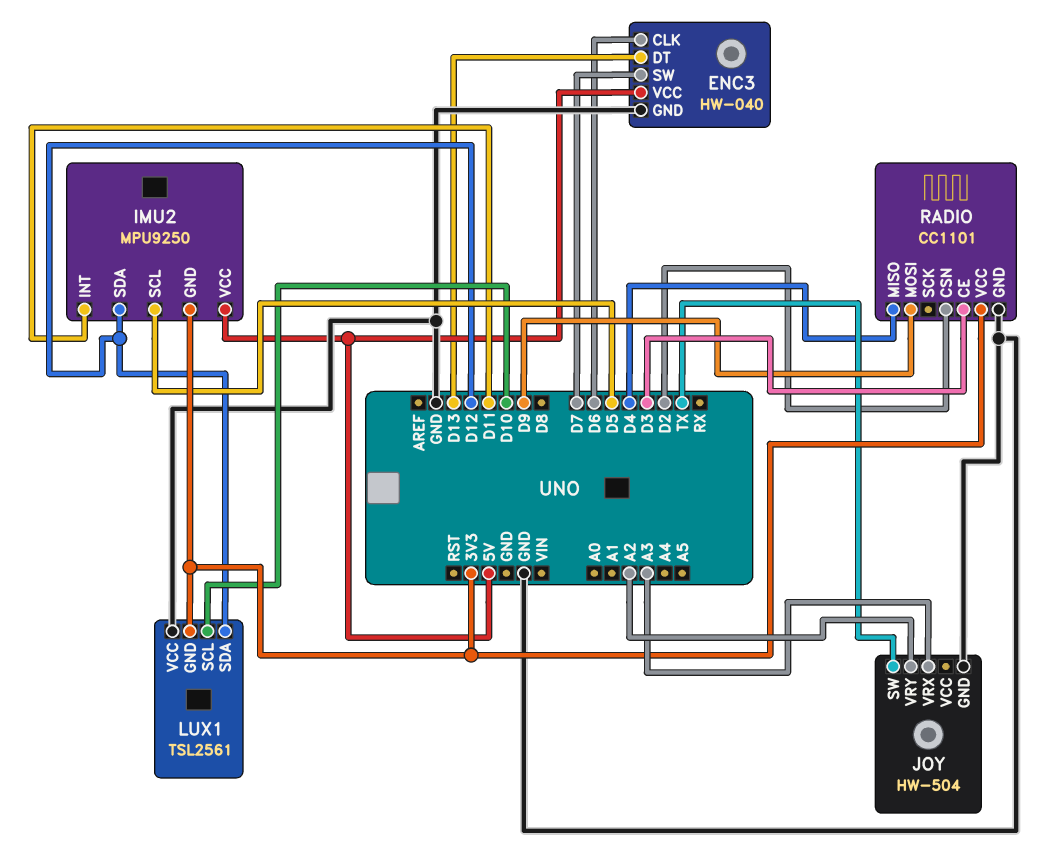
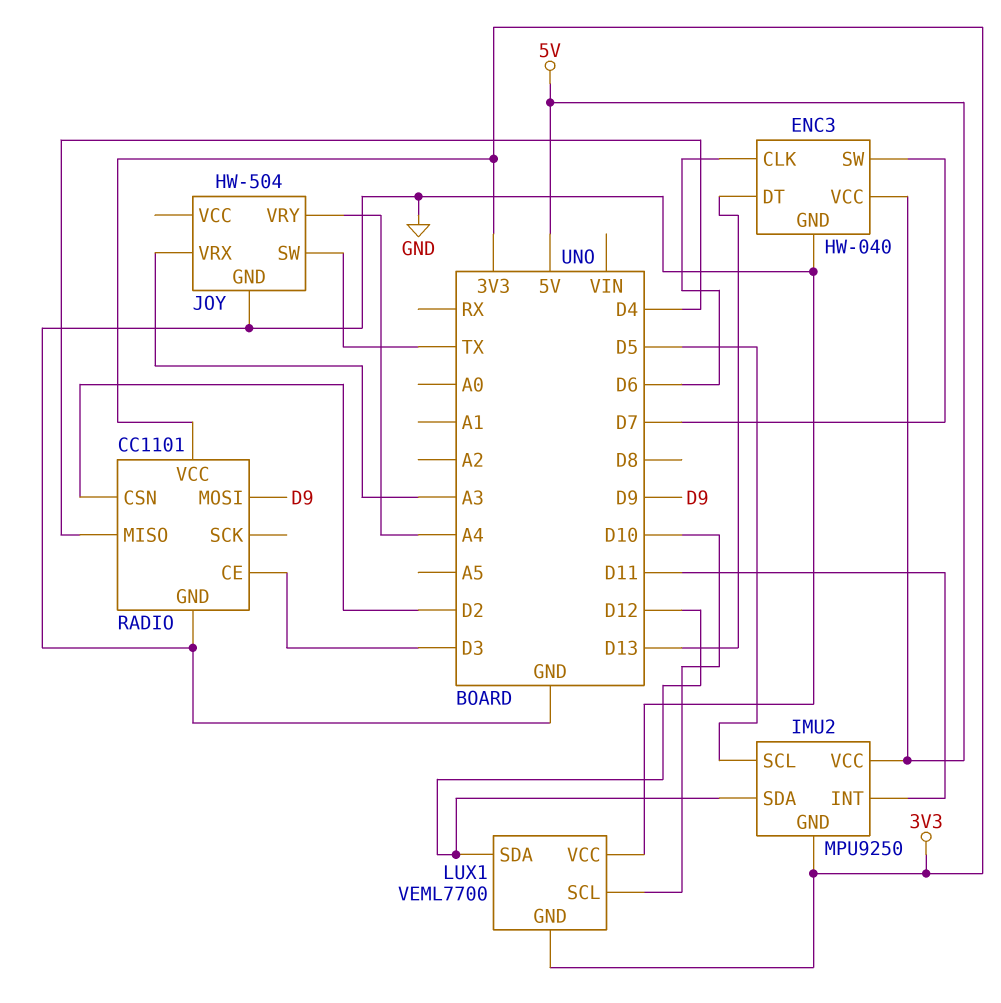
JOY pin VRY: A2 -> A4
LUX1: TSL2561 -> VEML7700

